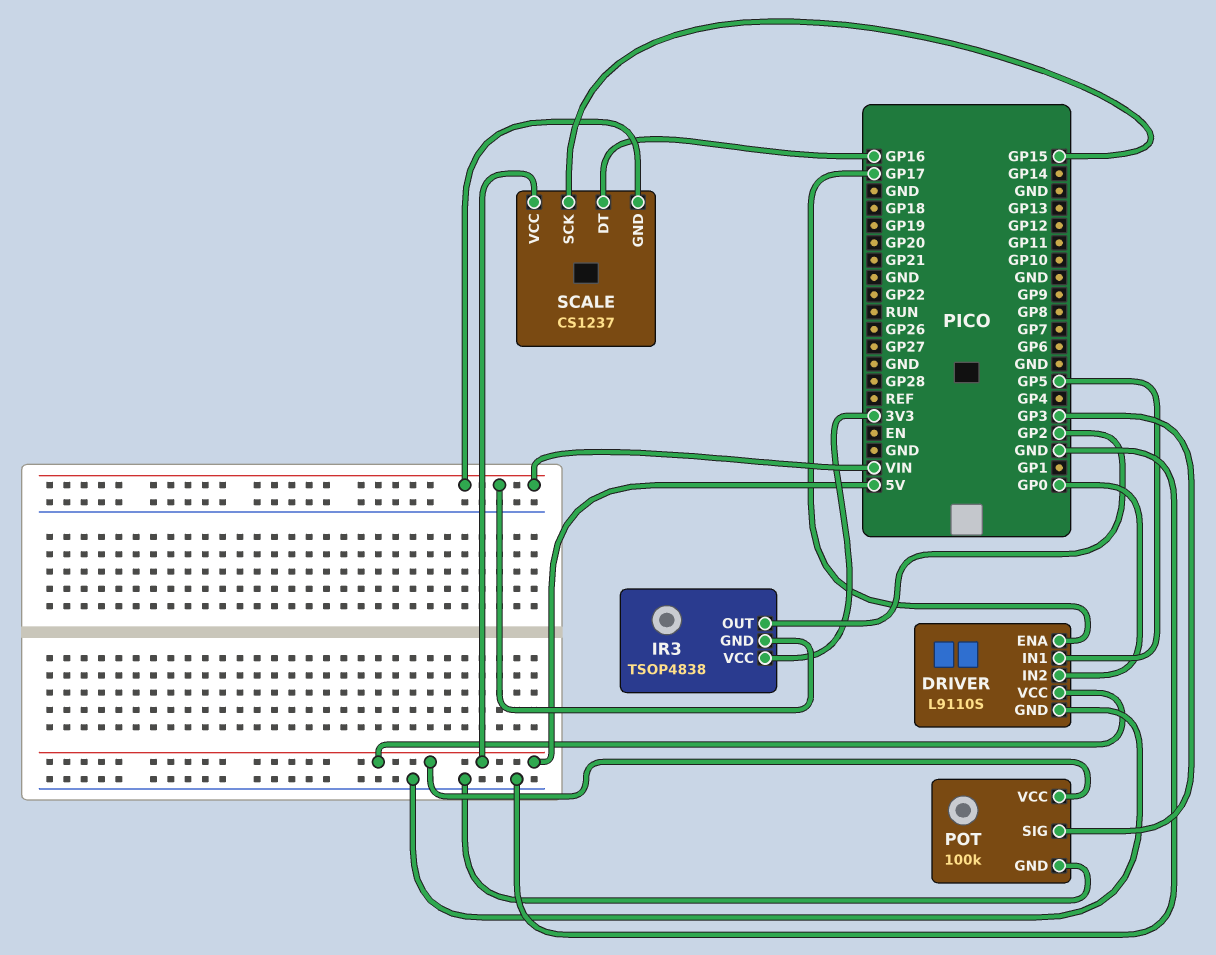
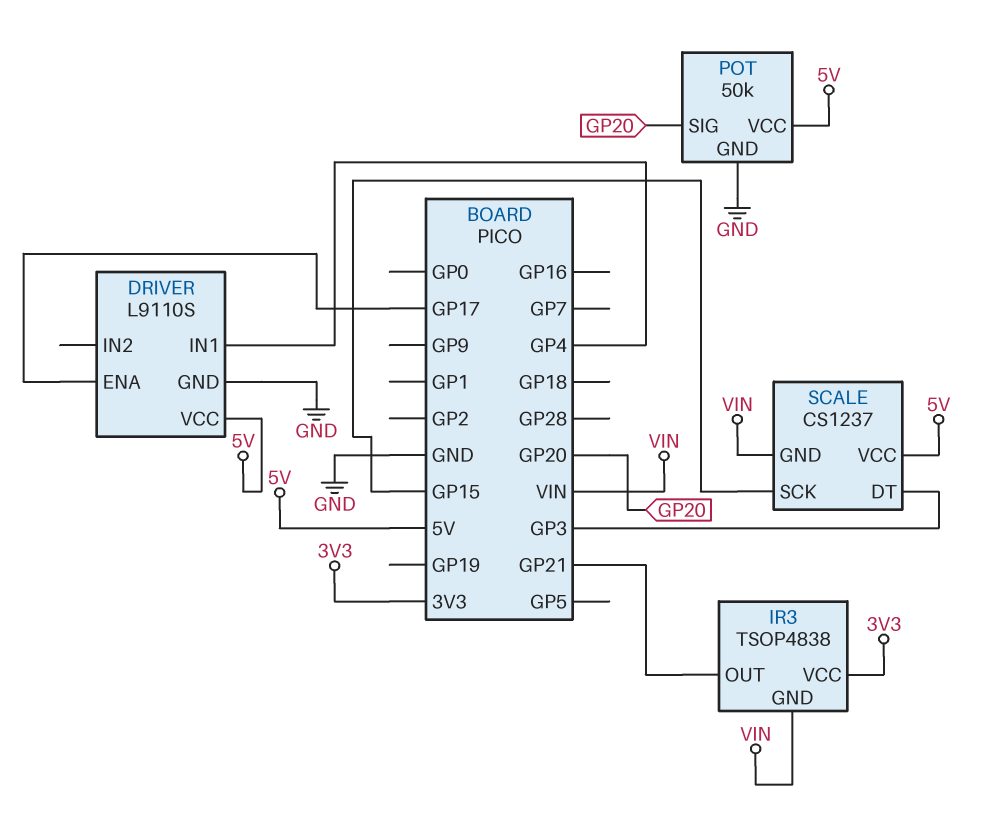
DRIVER pin IN1: GP5 -> GP4
DRIVER pin IN2: GP0 -> none
IR3 pin OUT: GP2 -> GP21
POT: 100k -> 50k
POT pin SIG: GP3 -> GP20
SCALE pin DT: GP16 -> GP3

